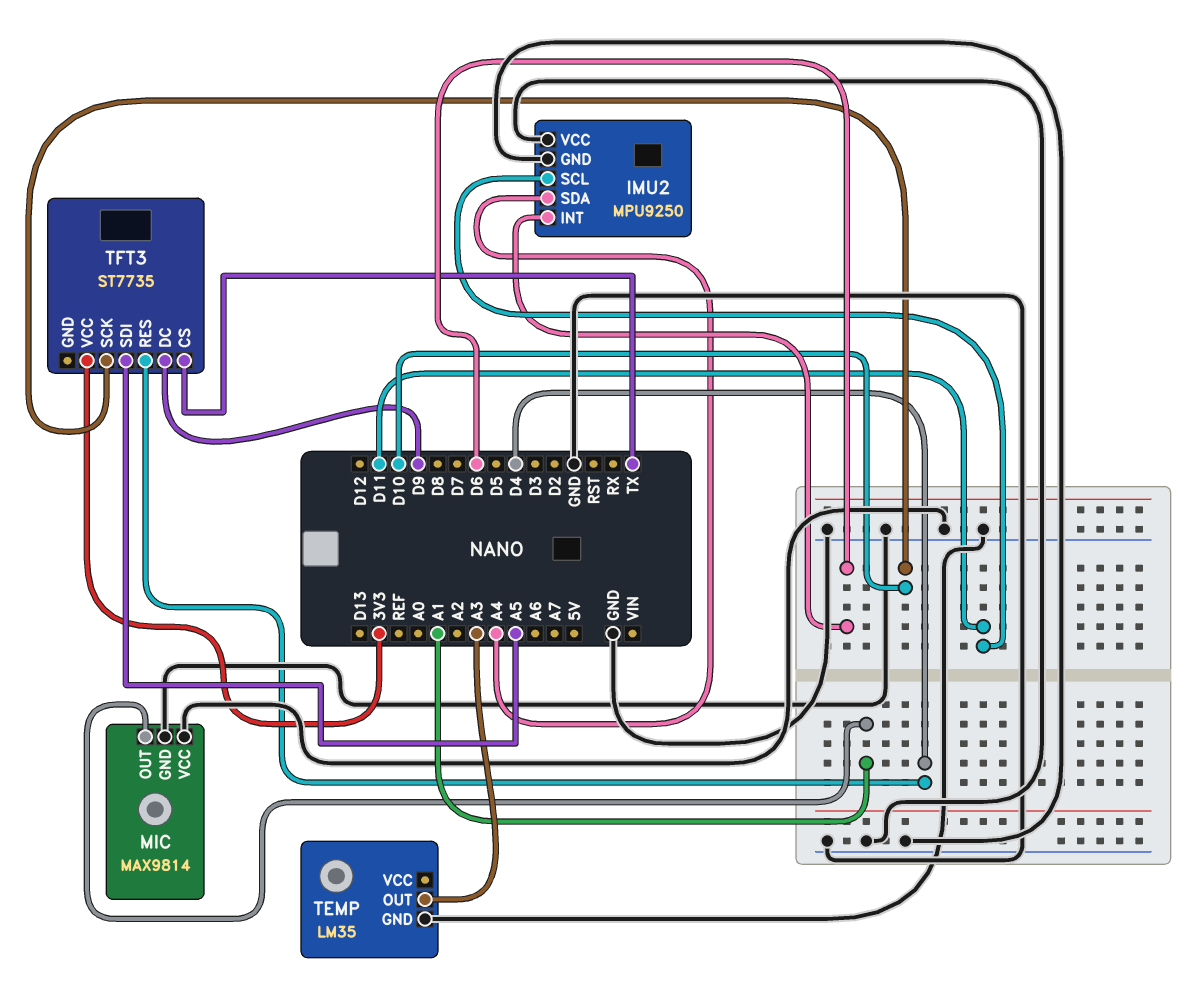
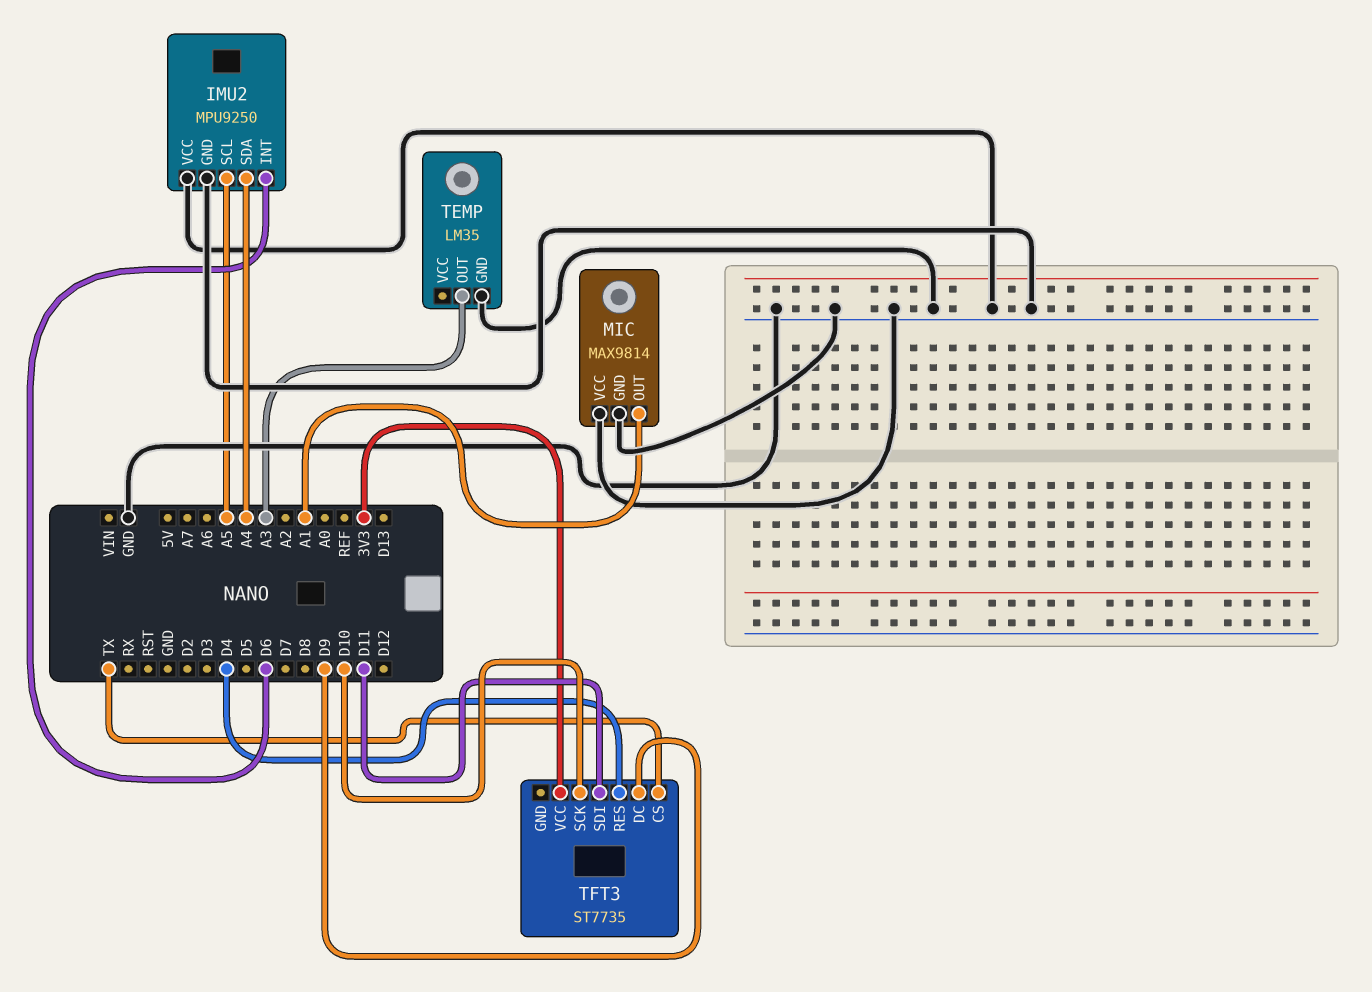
IMU2 pin SCL: D11 -> A5
TFT3 pin SDI: A5 -> D11

